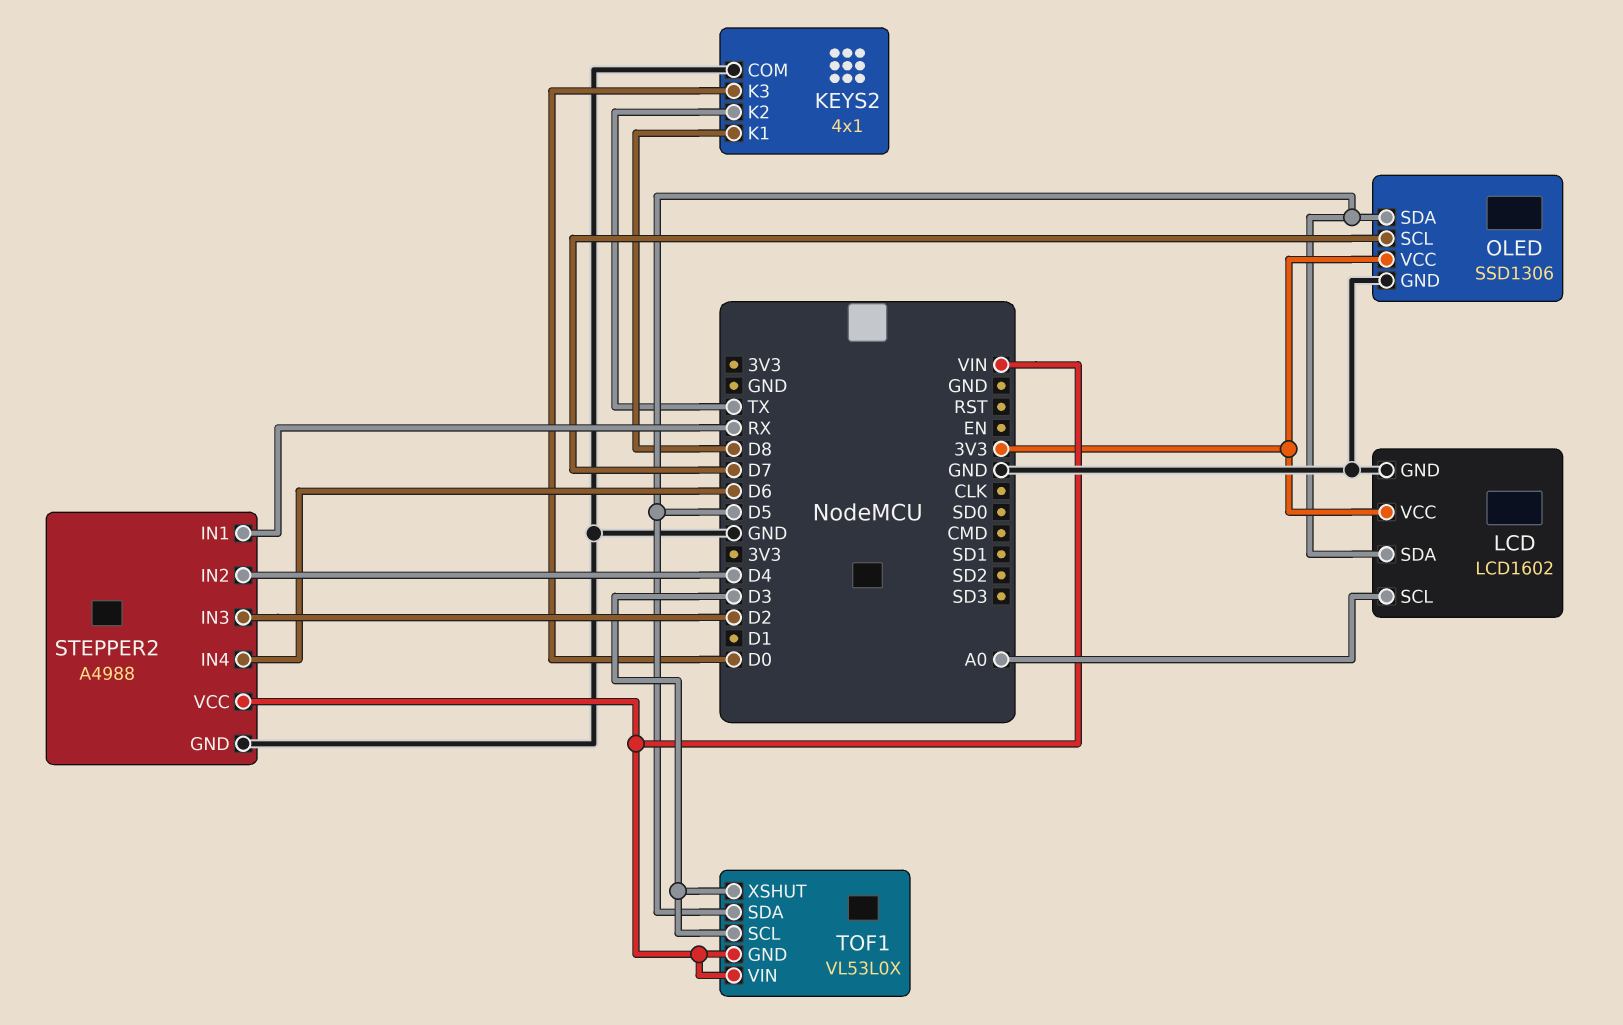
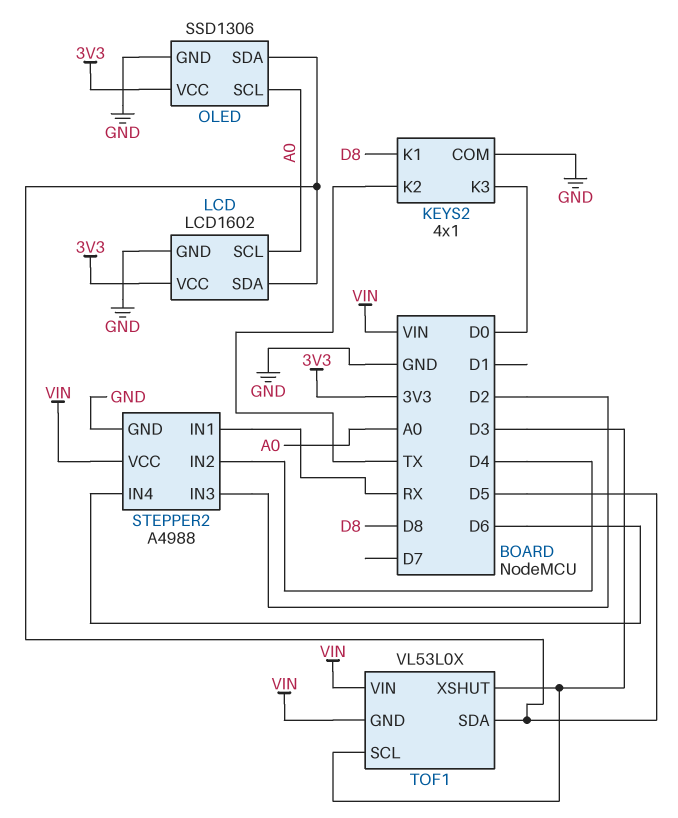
OLED pin SCL: D7 -> A0

